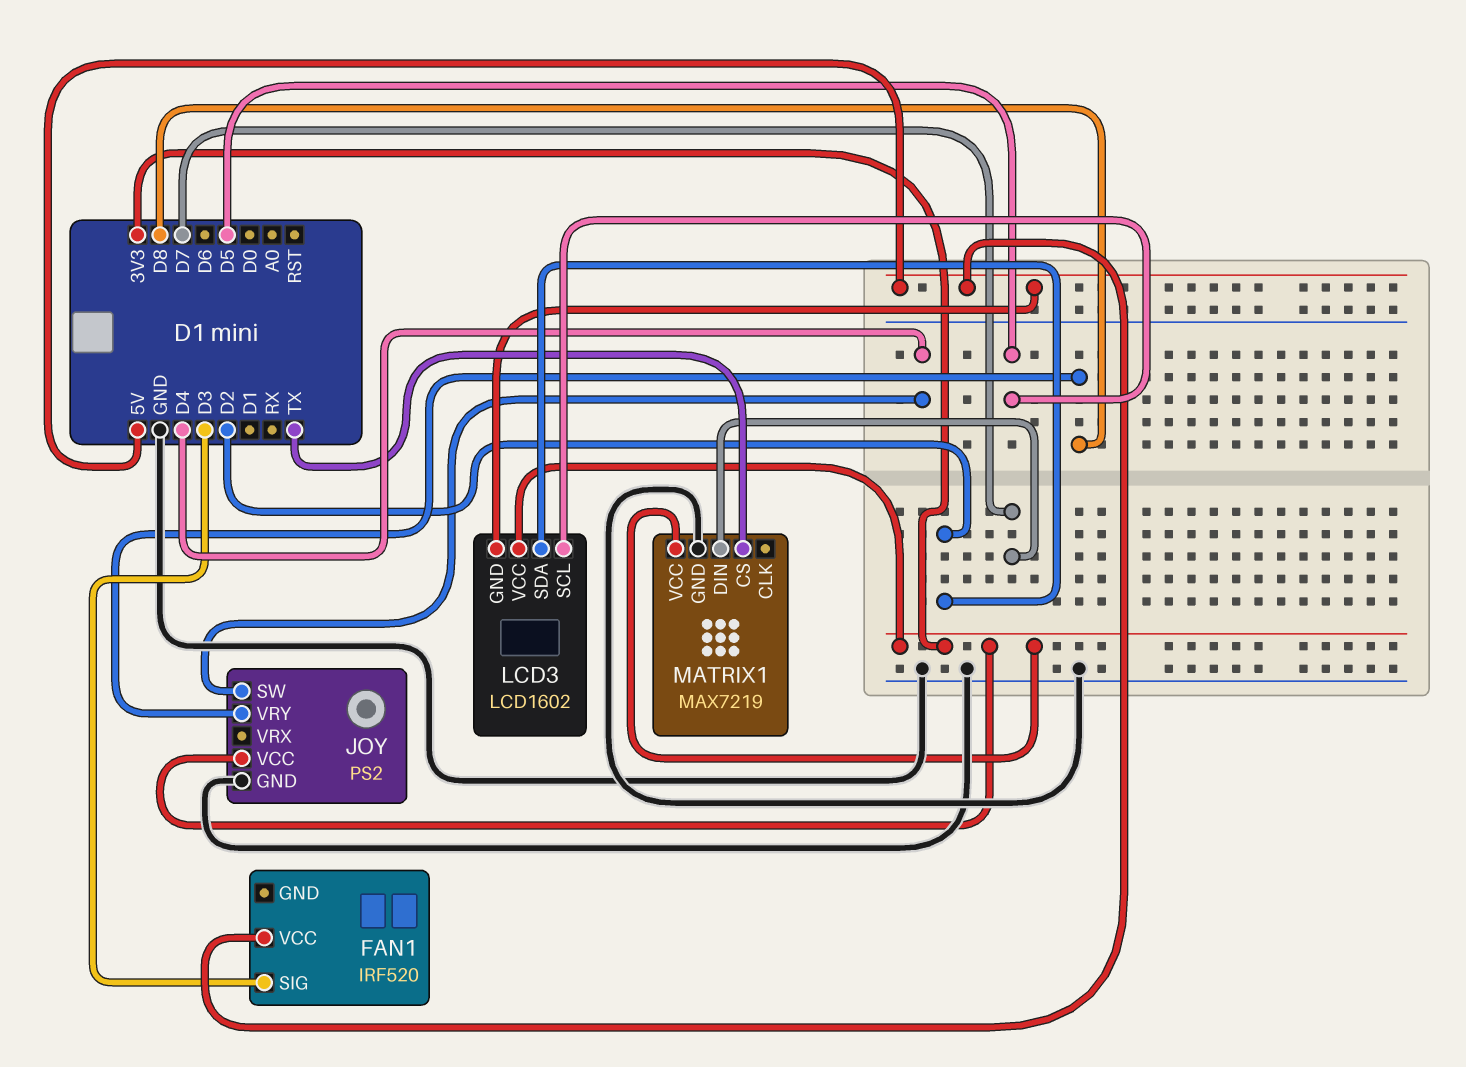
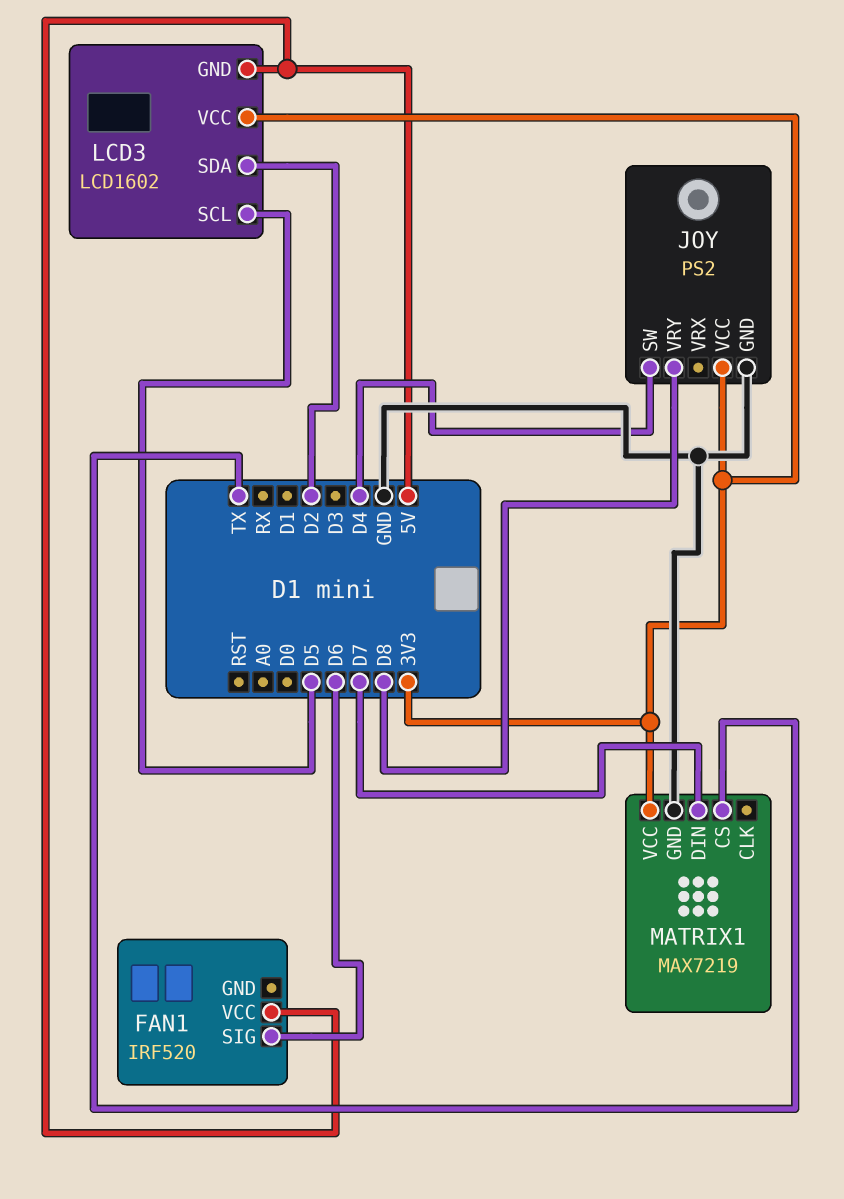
FAN1 pin SIG: D3 -> D6

